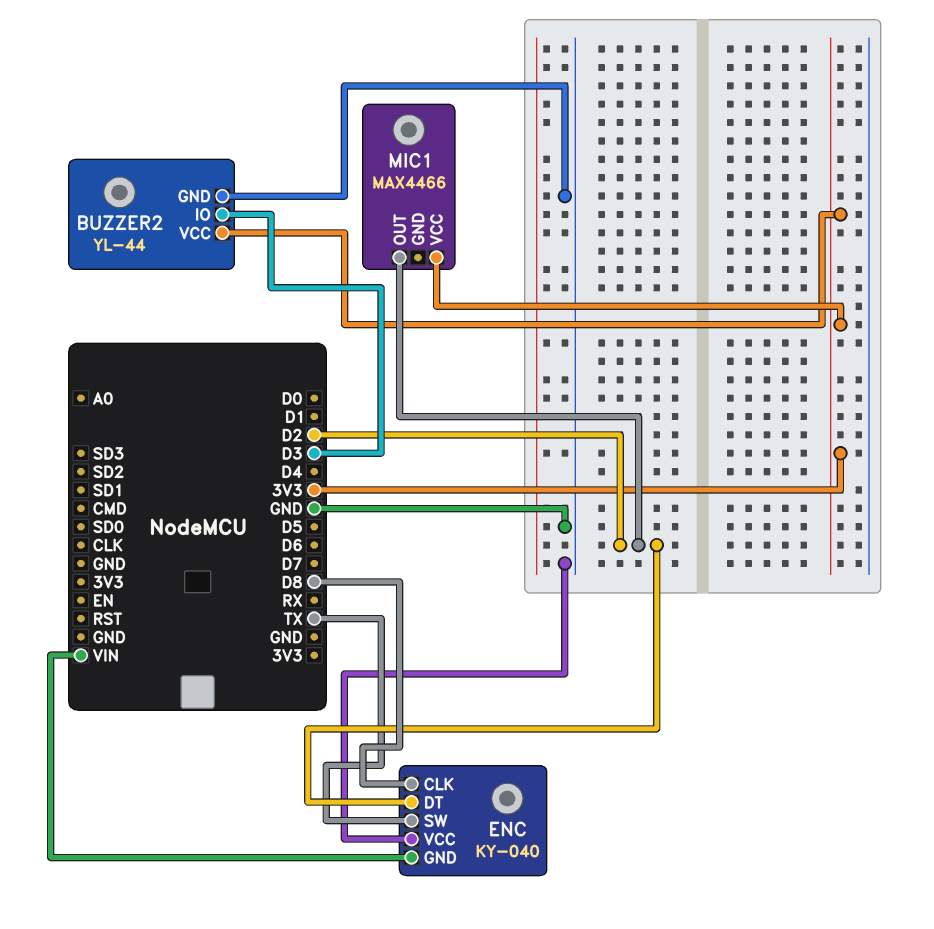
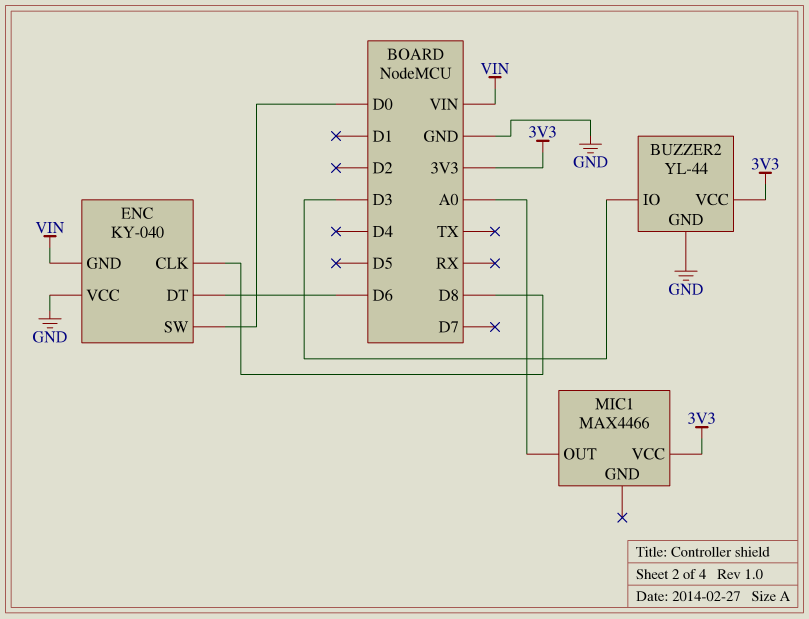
ENC pin DT: D2 -> D6
ENC pin SW: TX -> D0
MIC1 pin OUT: D2 -> A0

